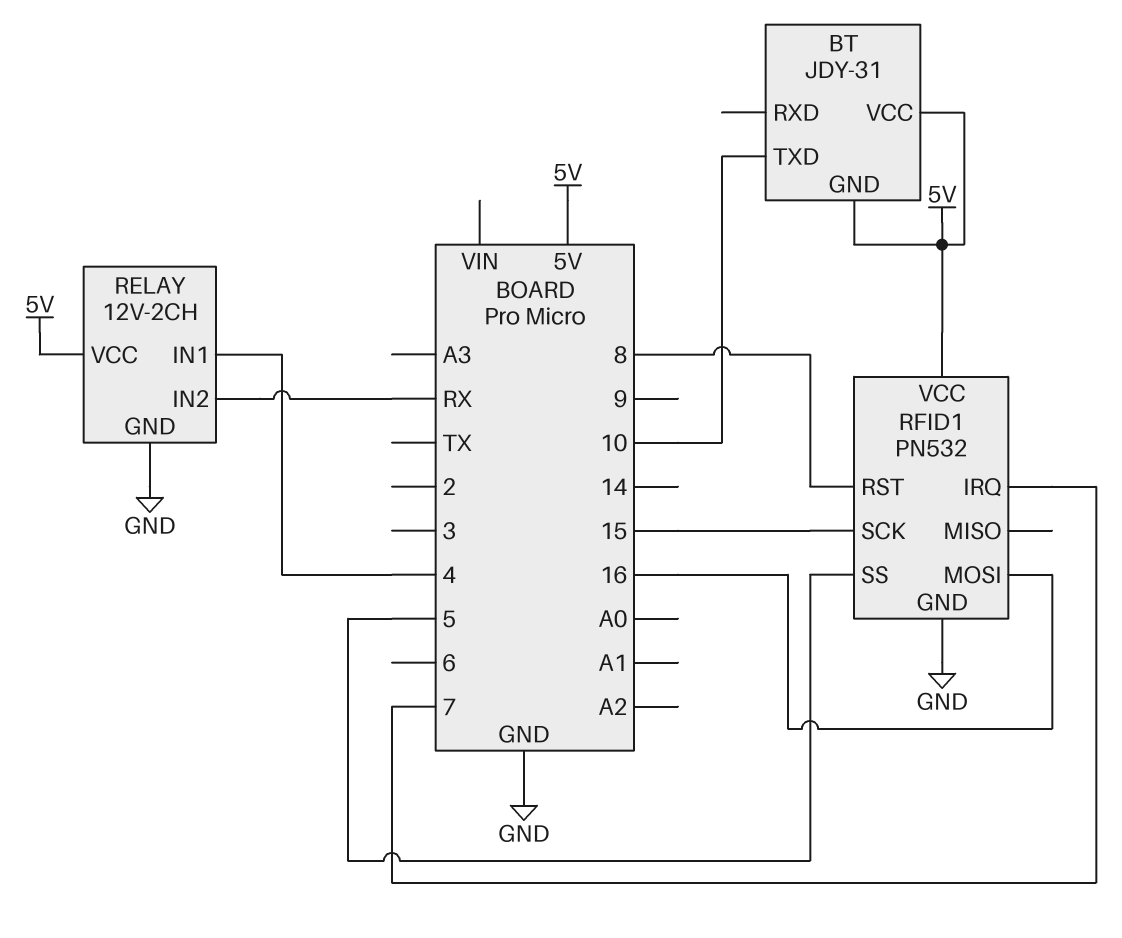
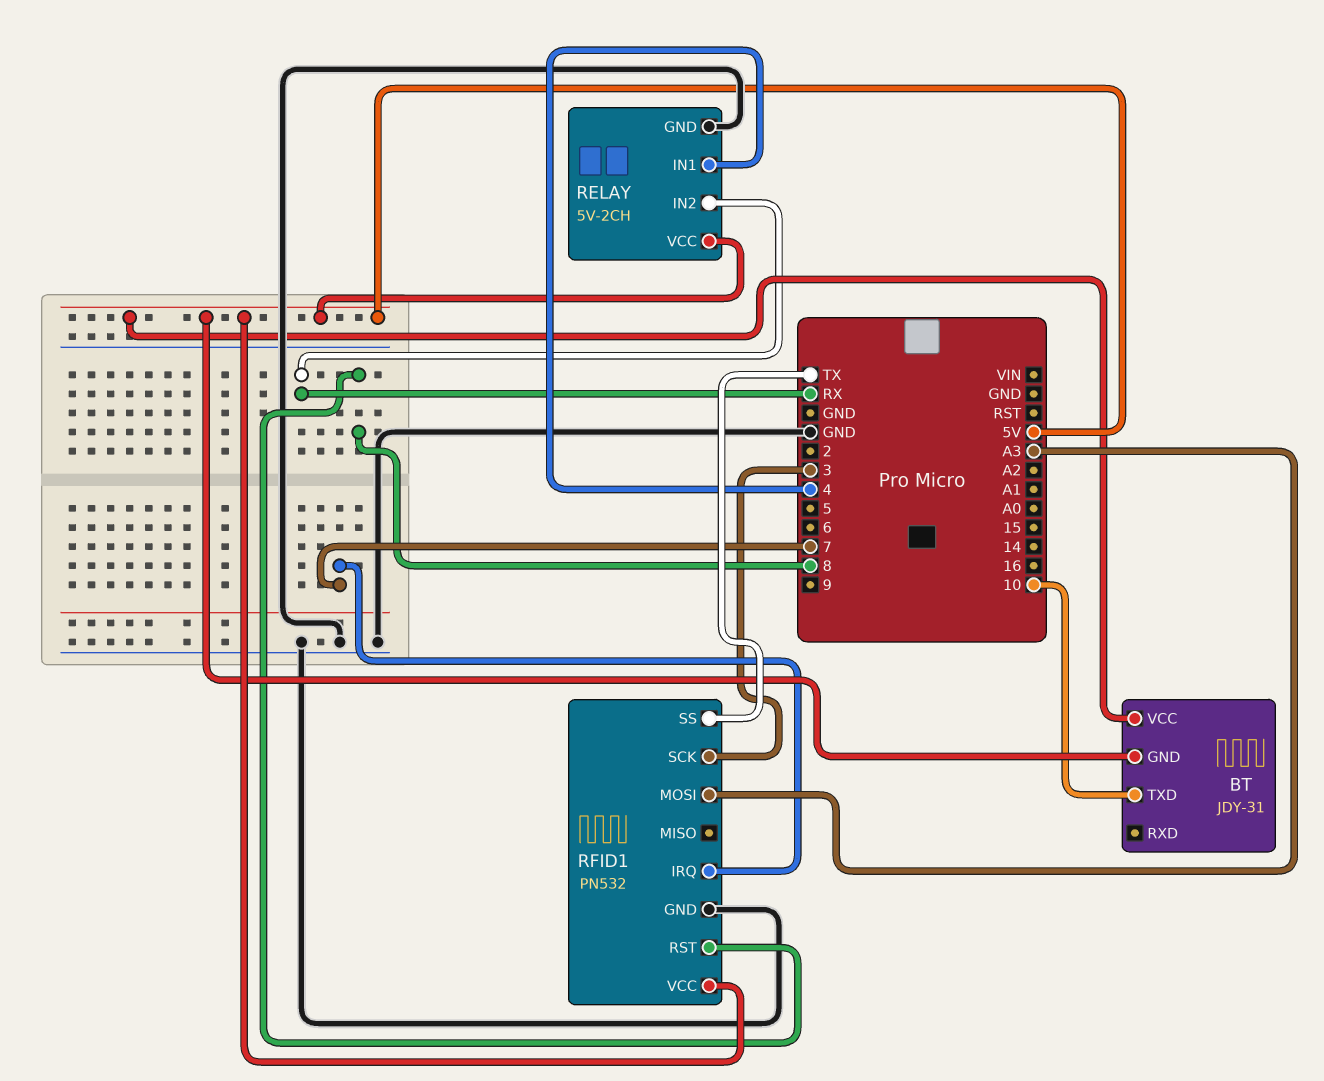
RELAY: 12V-2CH -> 5V-2CH
RFID1 pin MOSI: 16 -> A3
RFID1 pin SCK: 15 -> 3
RFID1 pin SS: 5 -> TX

